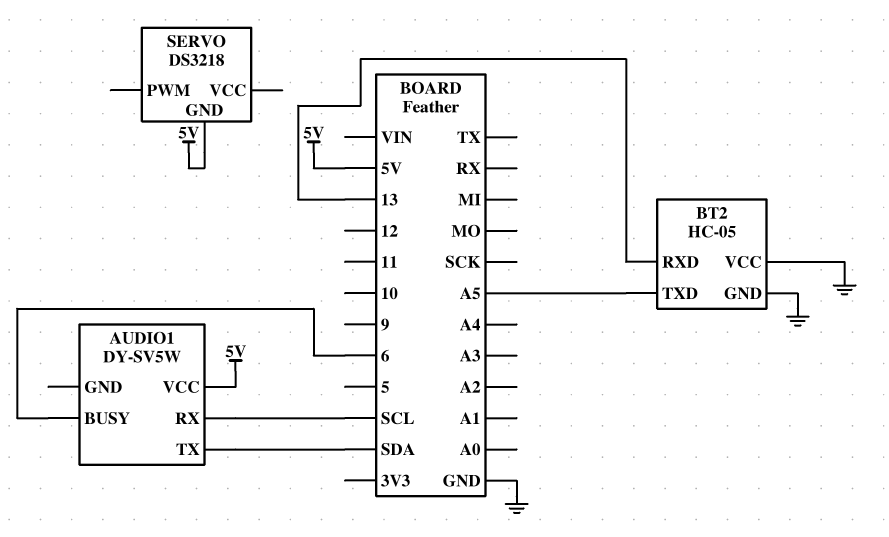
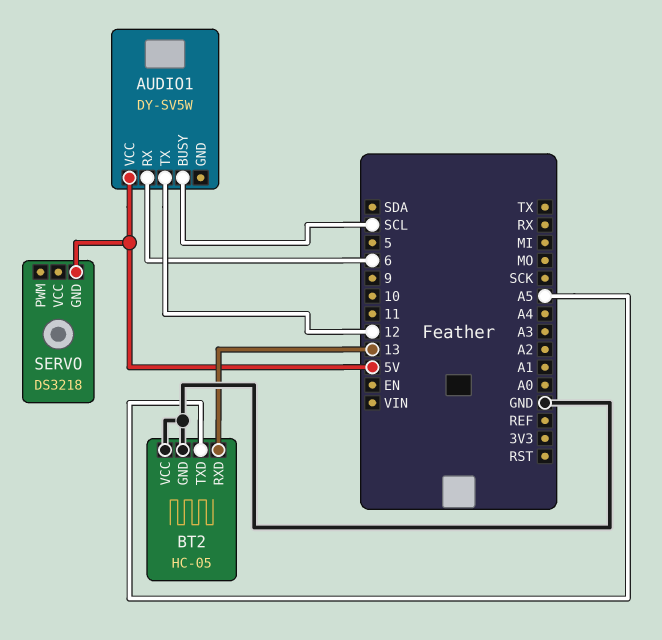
AUDIO1 pin BUSY: 6 -> SCL
AUDIO1 pin RX: SCL -> 6
AUDIO1 pin TX: SDA -> 12

